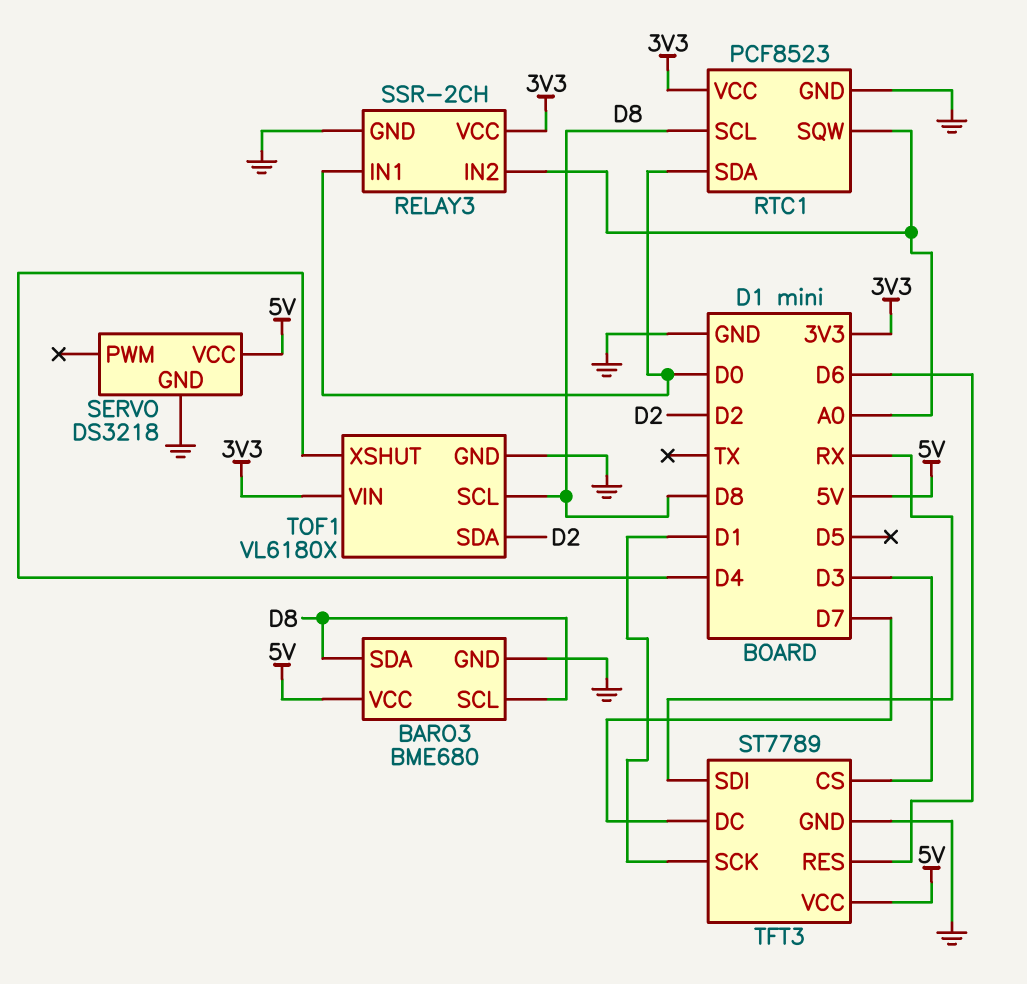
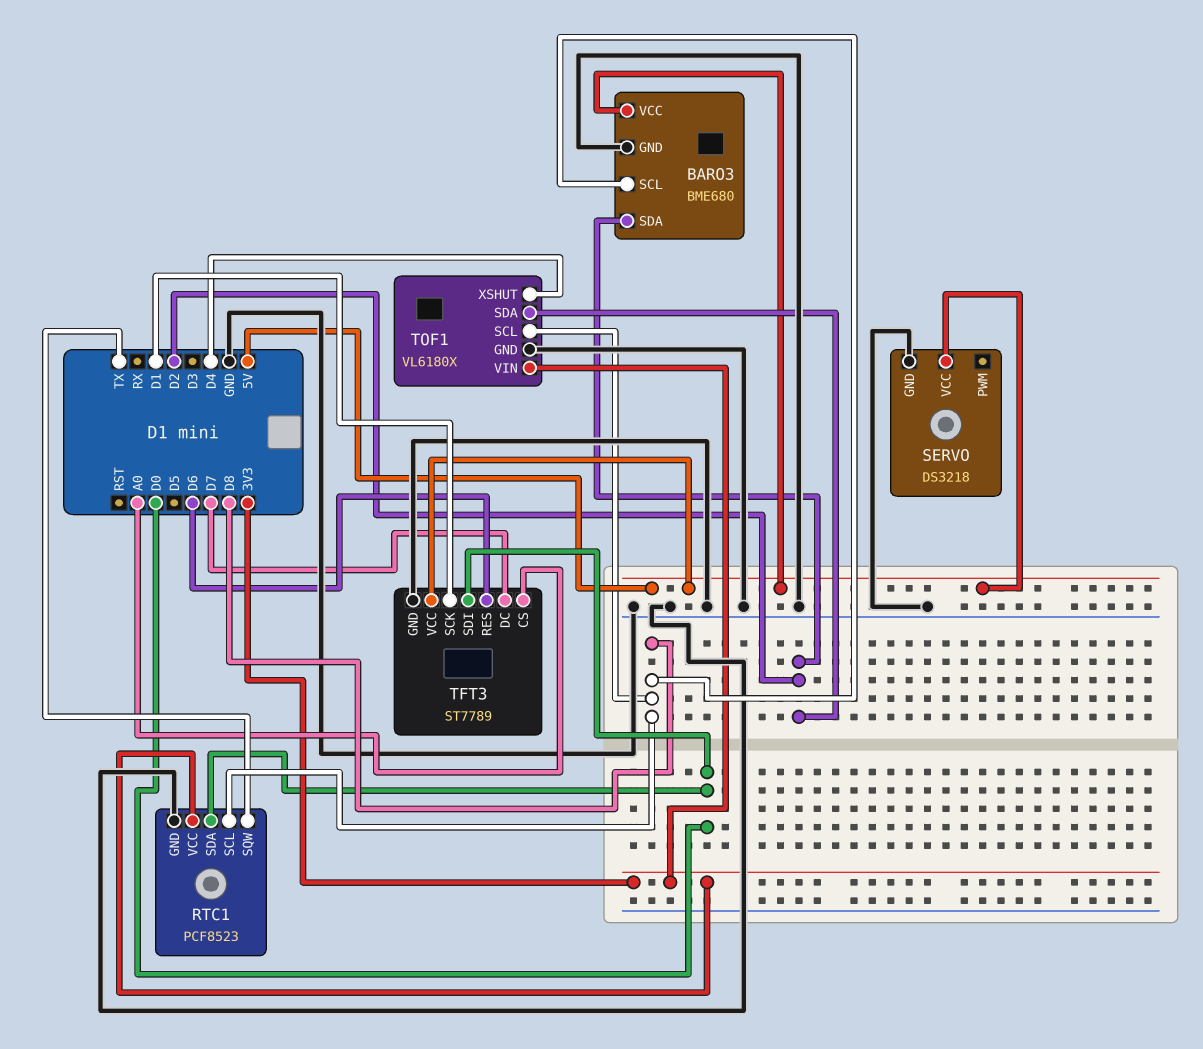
BARO3 pin SDA: D8 -> D2
RELAY3: SSR-2CH -> none
RELAY3 pin GND: GND -> none
RELAY3 pin IN1: D0 -> none
RELAY3 pin IN2: A0 -> none
RELAY3 pin VCC: 3V3 -> none
RTC1 pin SQW: A0 -> TX
TFT3 pin CS: D3 -> A0
TFT3 pin SDI: RX -> D0

